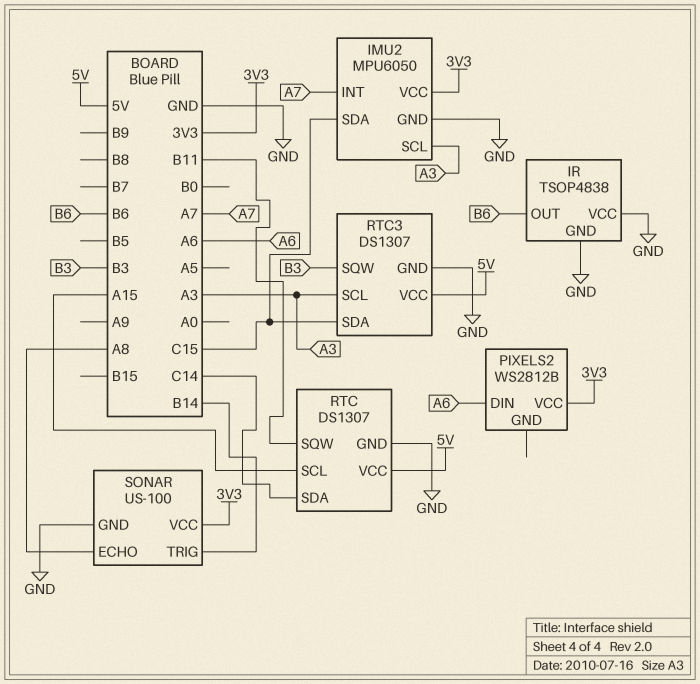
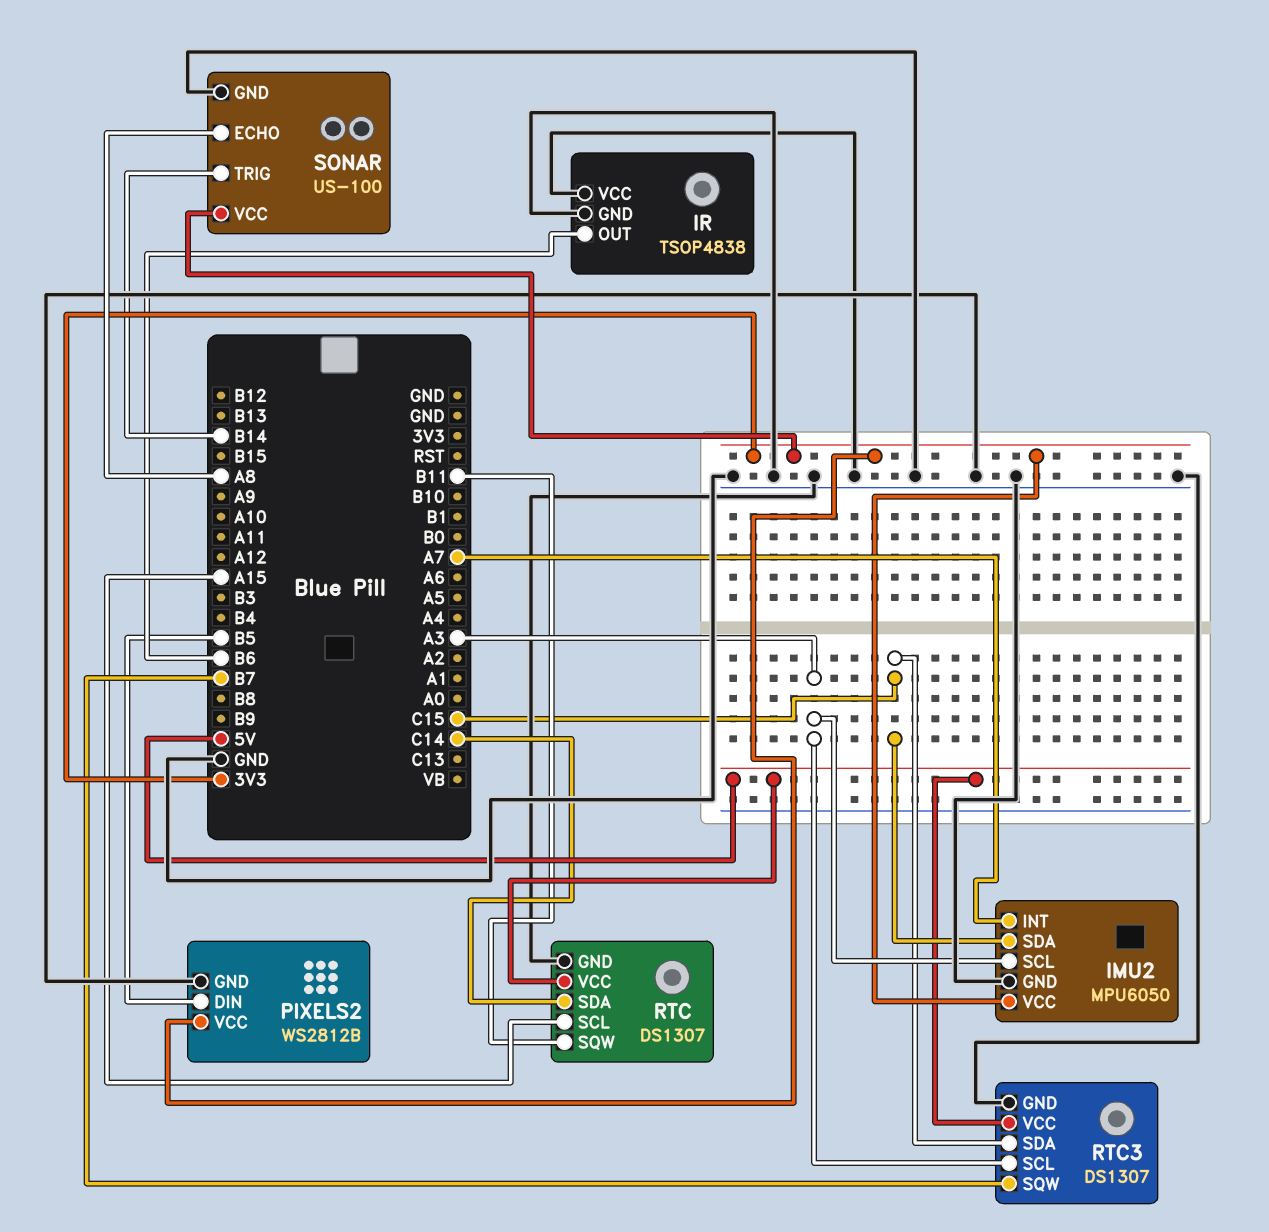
PIXELS2 pin DIN: A6 -> B5
PIXELS2 pin GND: none -> GND
RTC3 pin SQW: B3 -> B7

